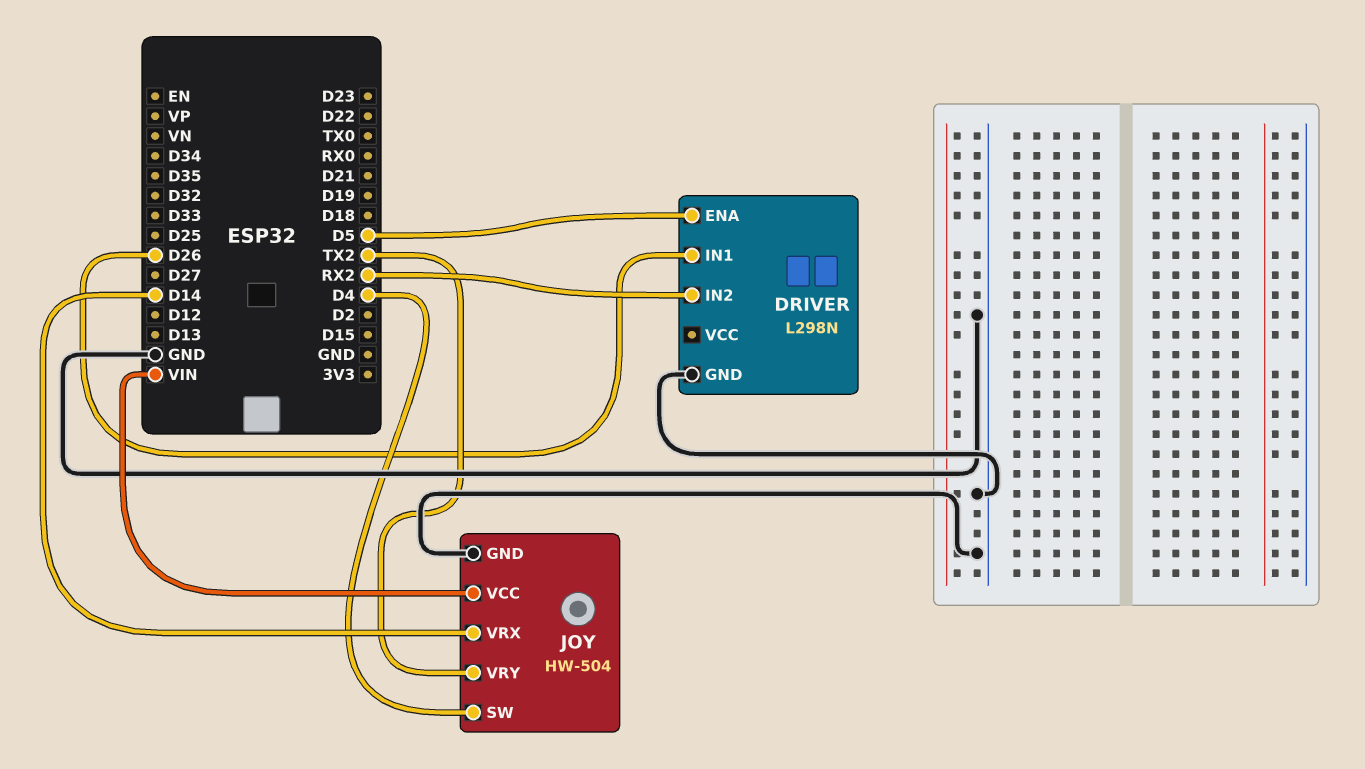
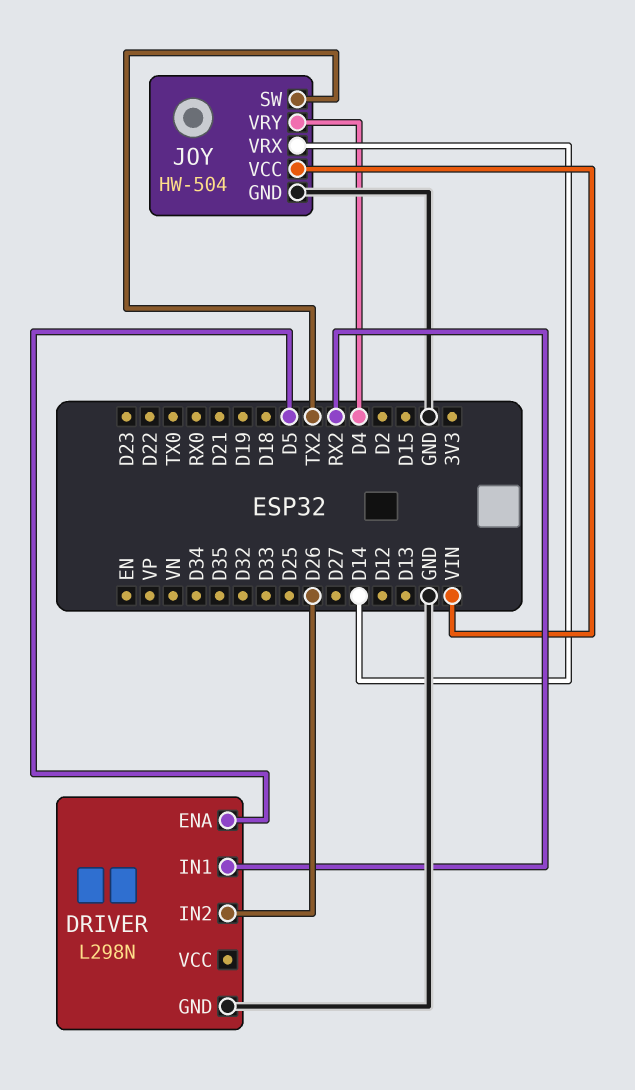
DRIVER pin IN1: D26 -> RX2
DRIVER pin IN2: RX2 -> D26
JOY pin SW: D4 -> TX2
JOY pin VRY: TX2 -> D4

